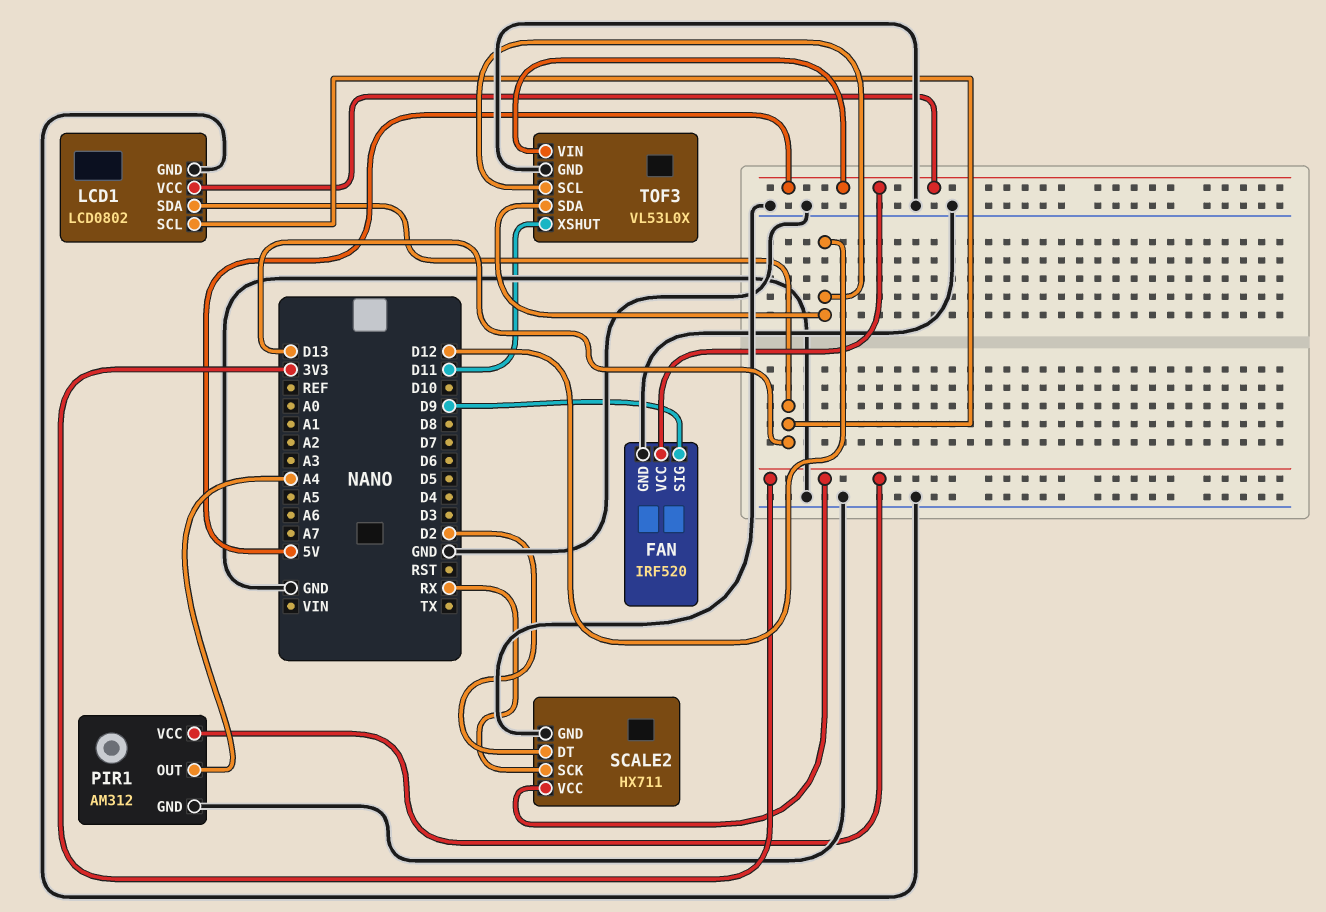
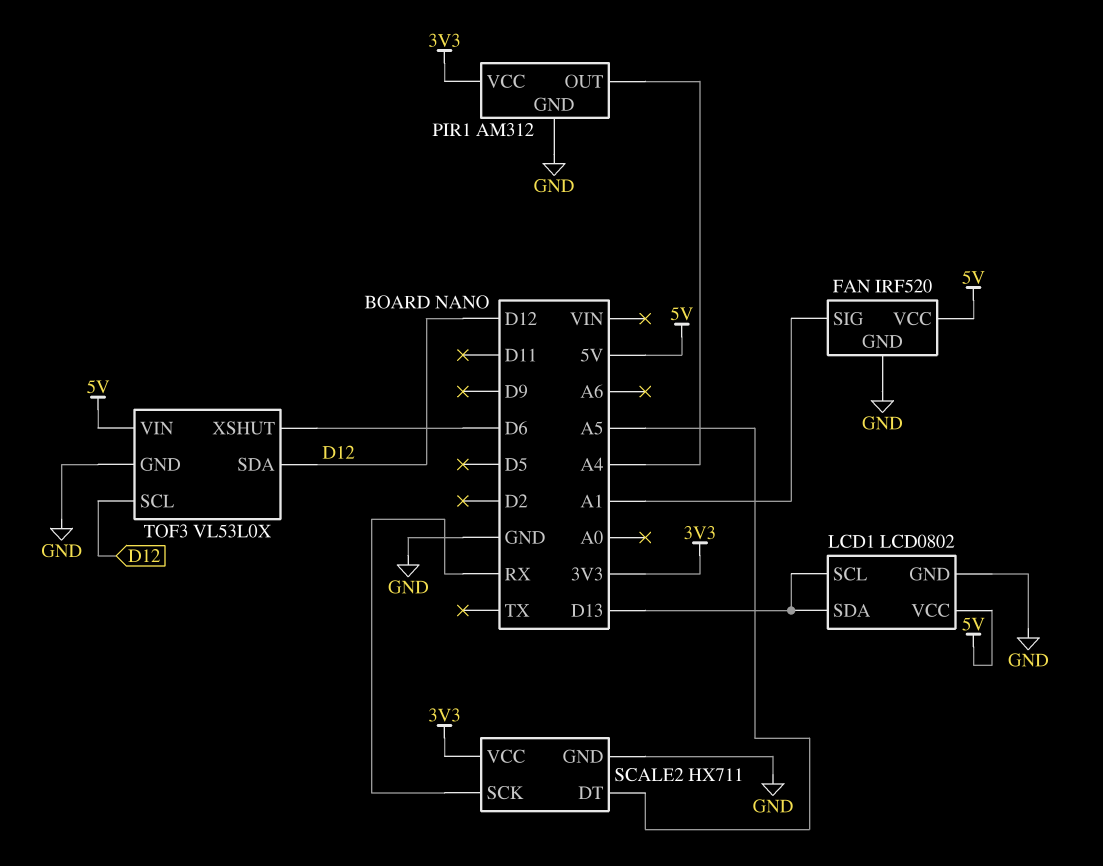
FAN pin SIG: D9 -> A1
SCALE2 pin DT: D2 -> A5
TOF3 pin XSHUT: D11 -> D6

